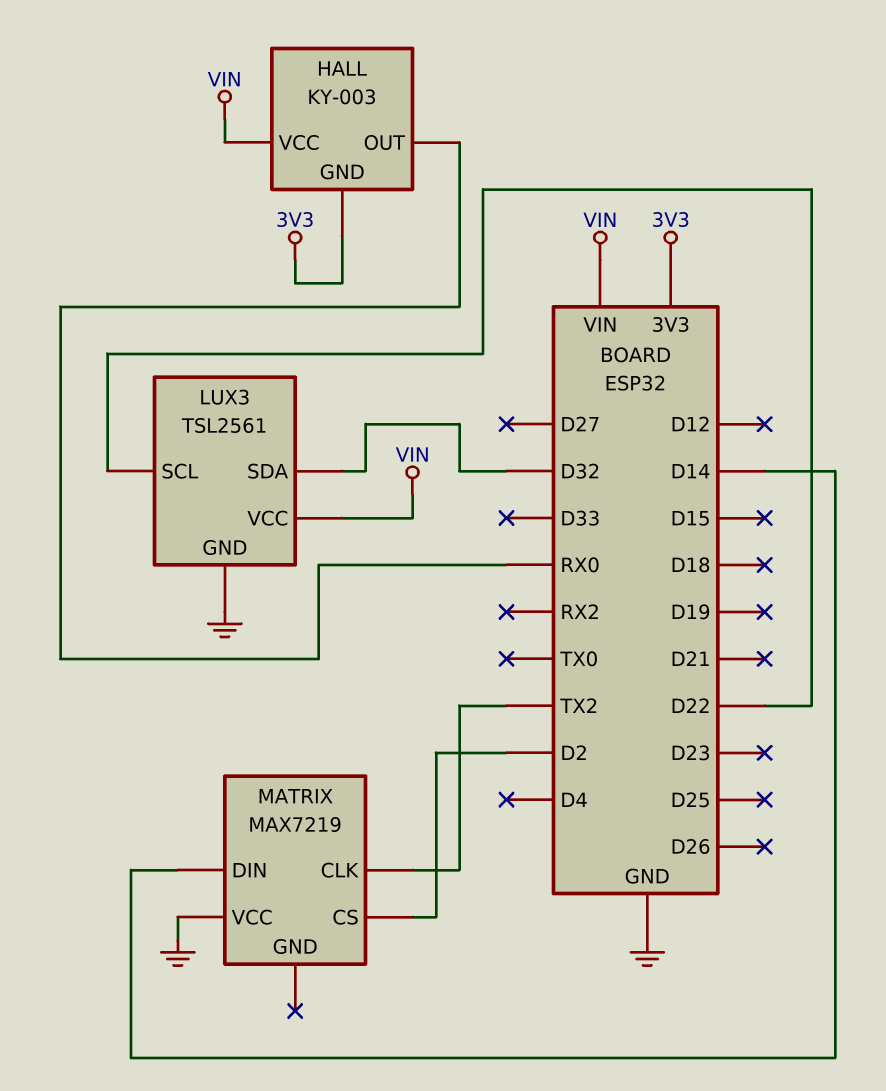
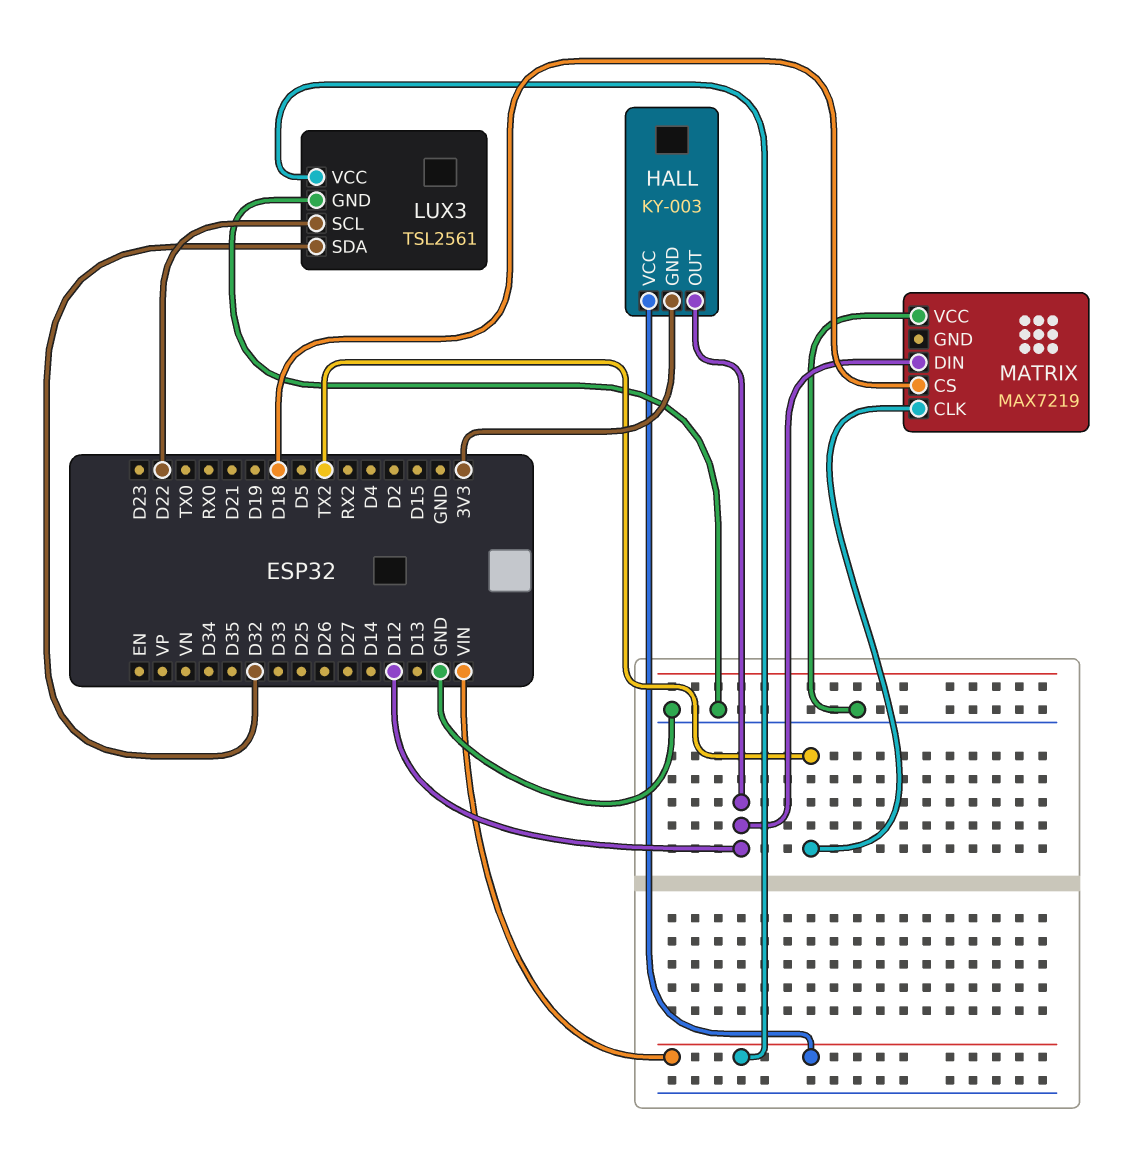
HALL pin OUT: RX0 -> D12
MATRIX pin CS: D2 -> D18
MATRIX pin DIN: D14 -> D12

